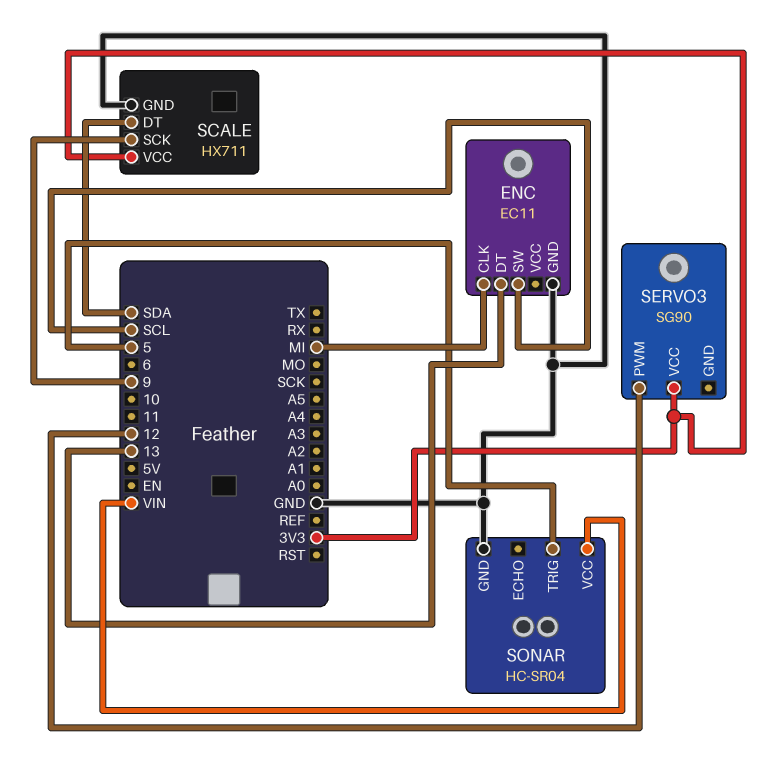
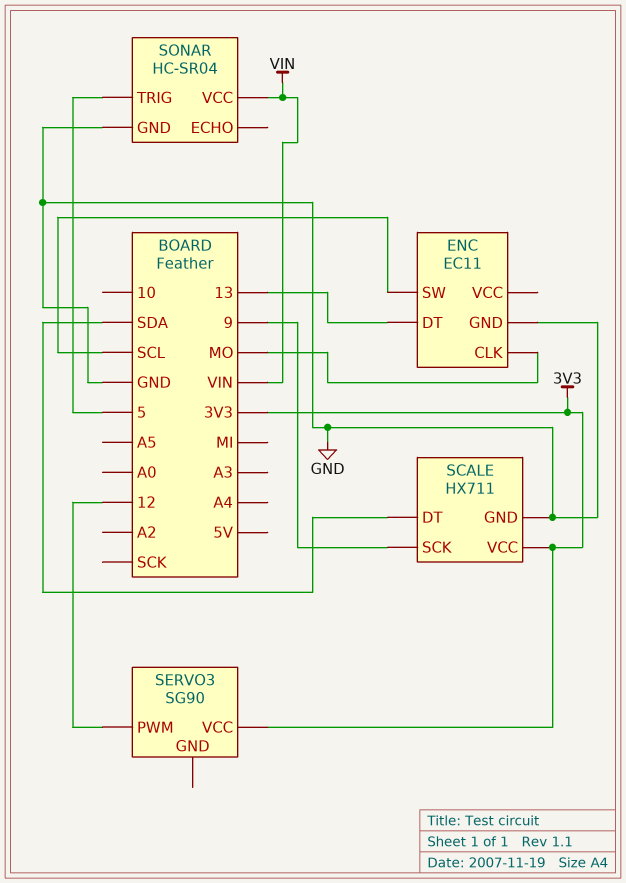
ENC pin CLK: MI -> MO

